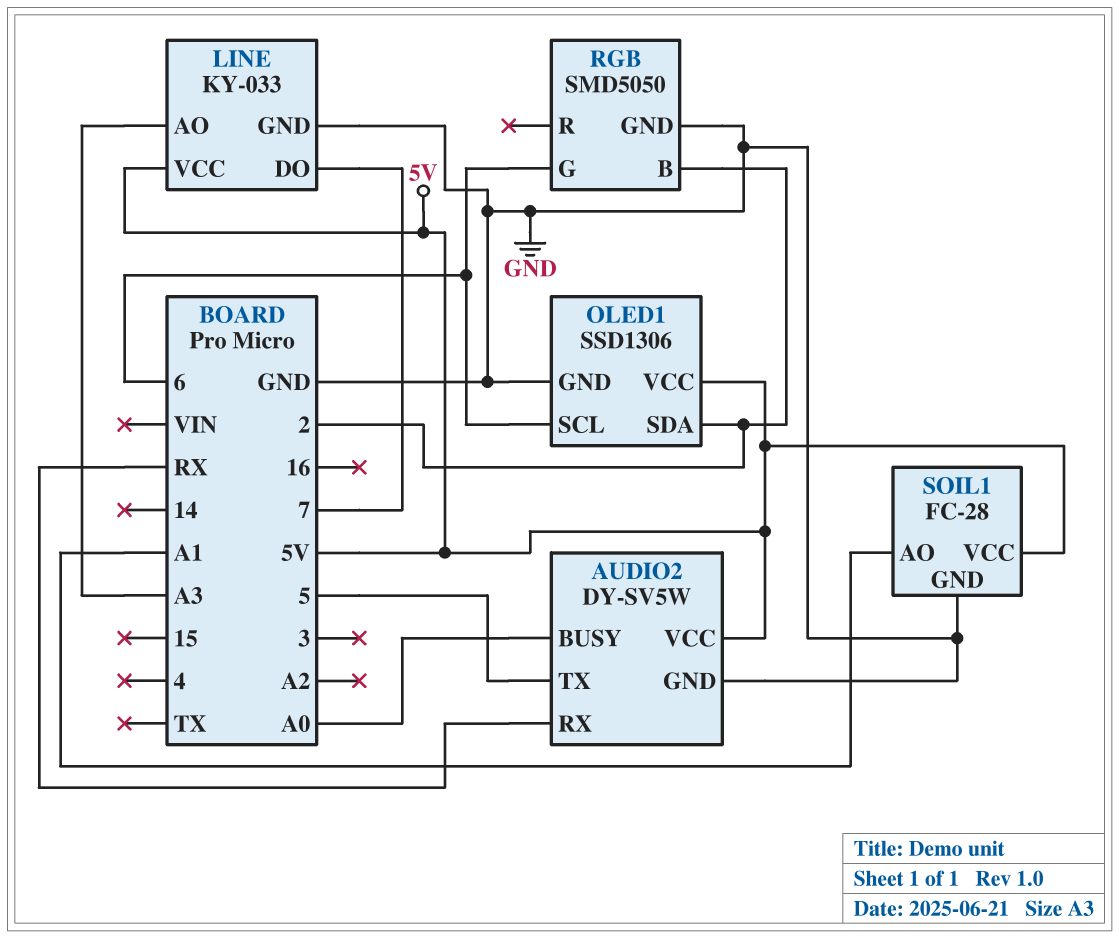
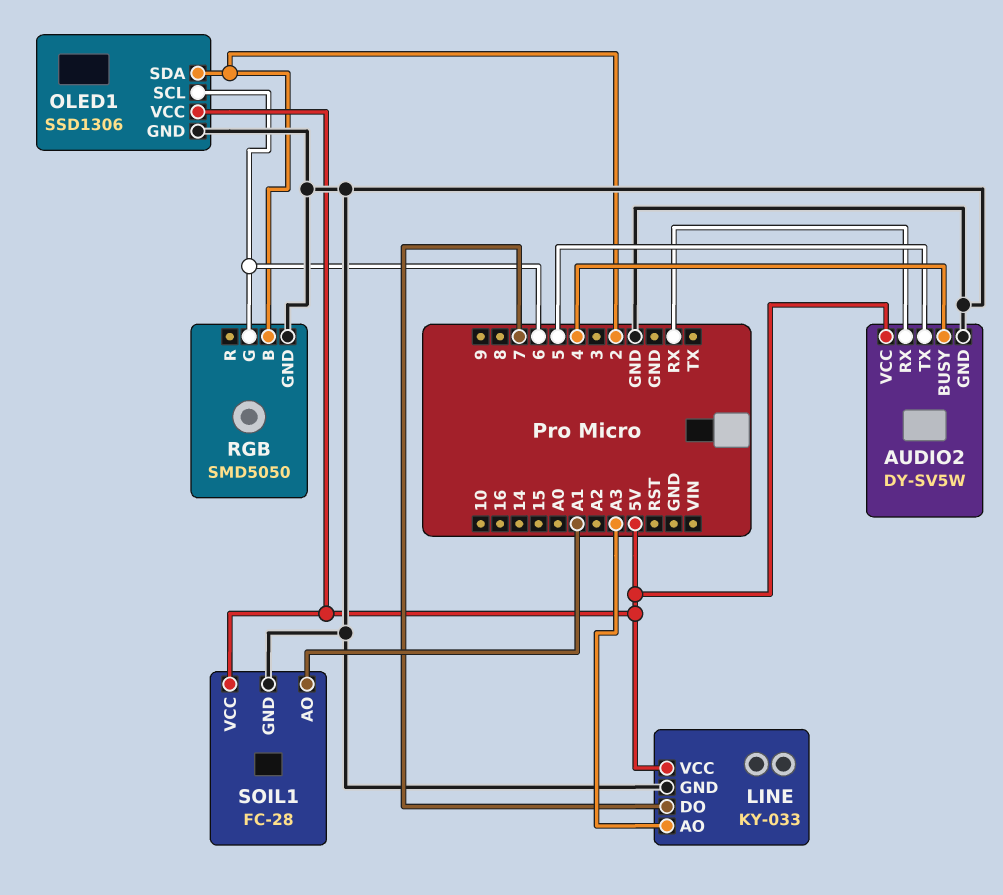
AUDIO2 pin BUSY: A0 -> 4

